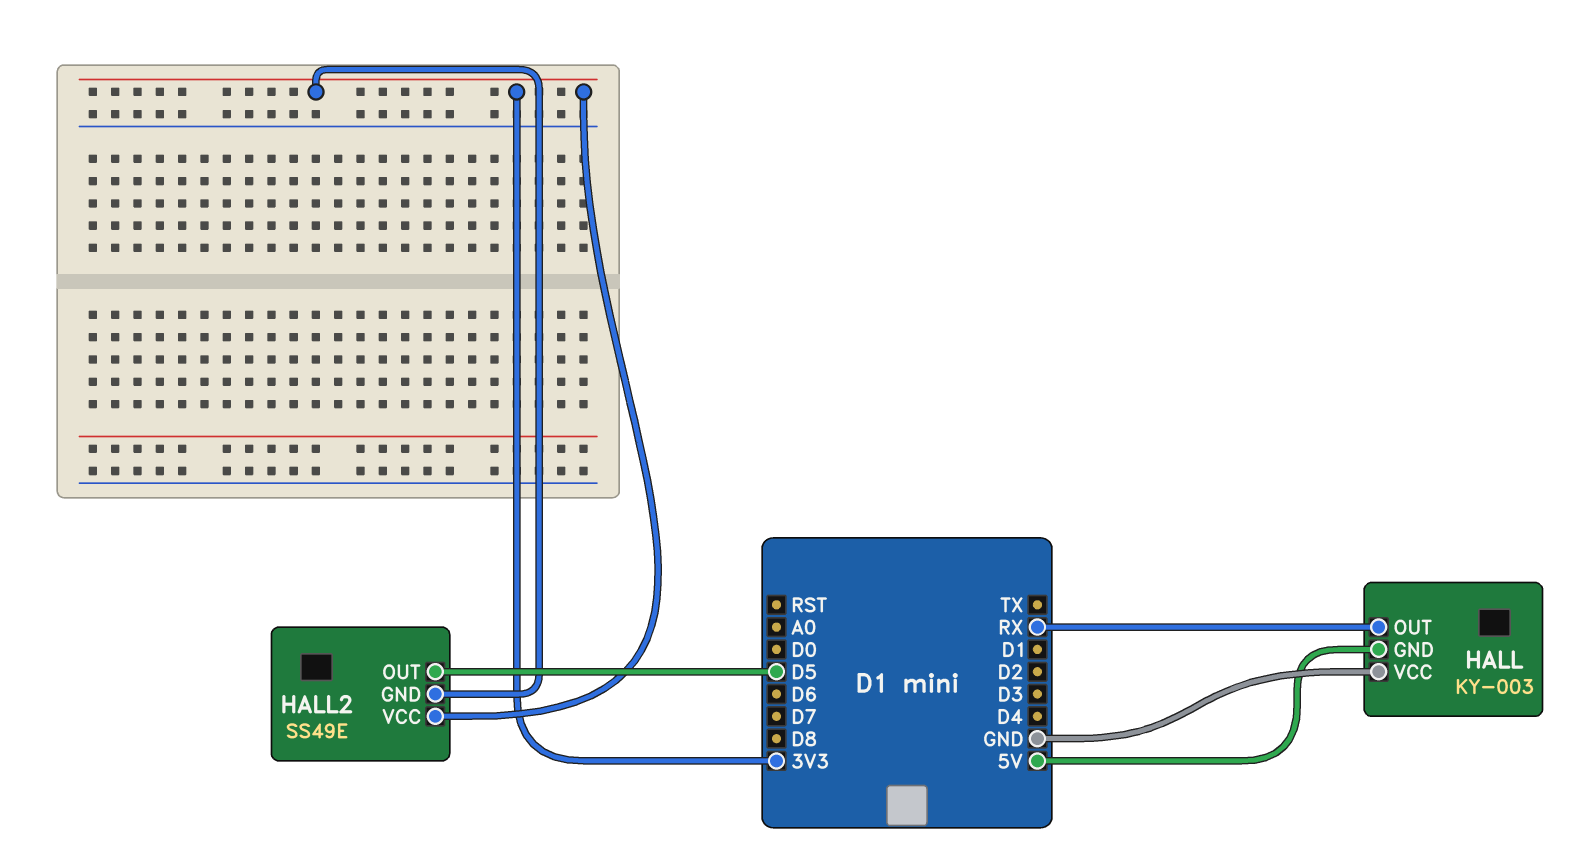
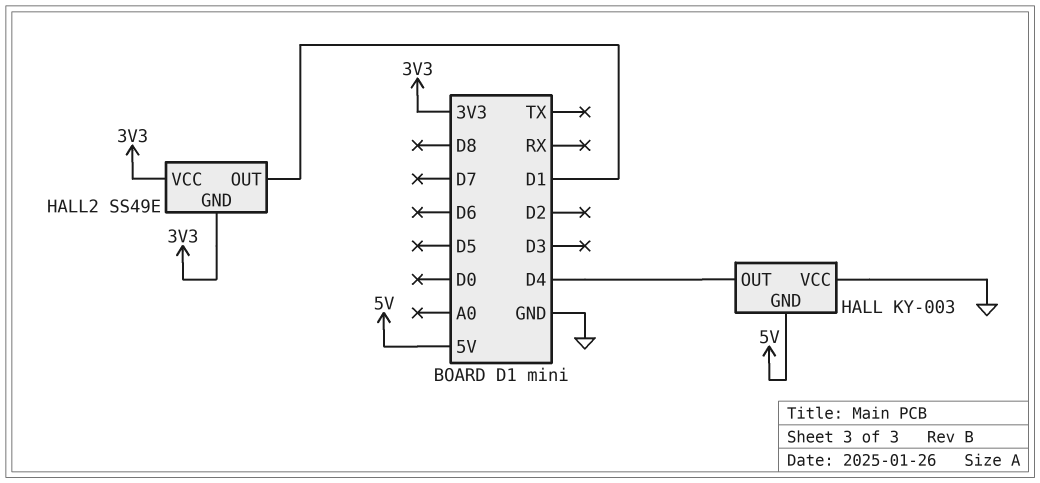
HALL pin OUT: RX -> D4
HALL2 pin OUT: D5 -> D1

